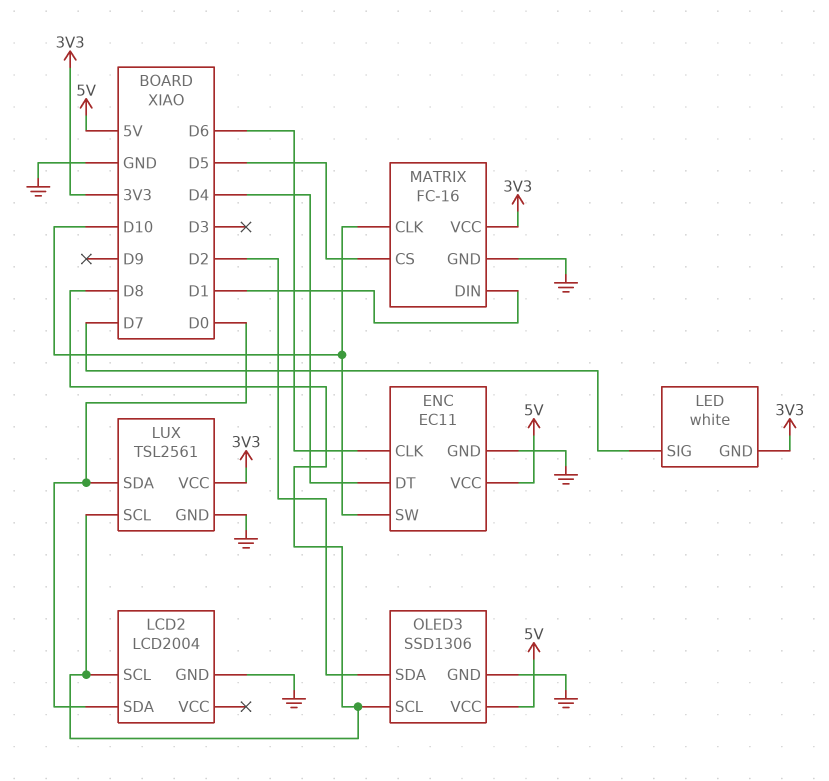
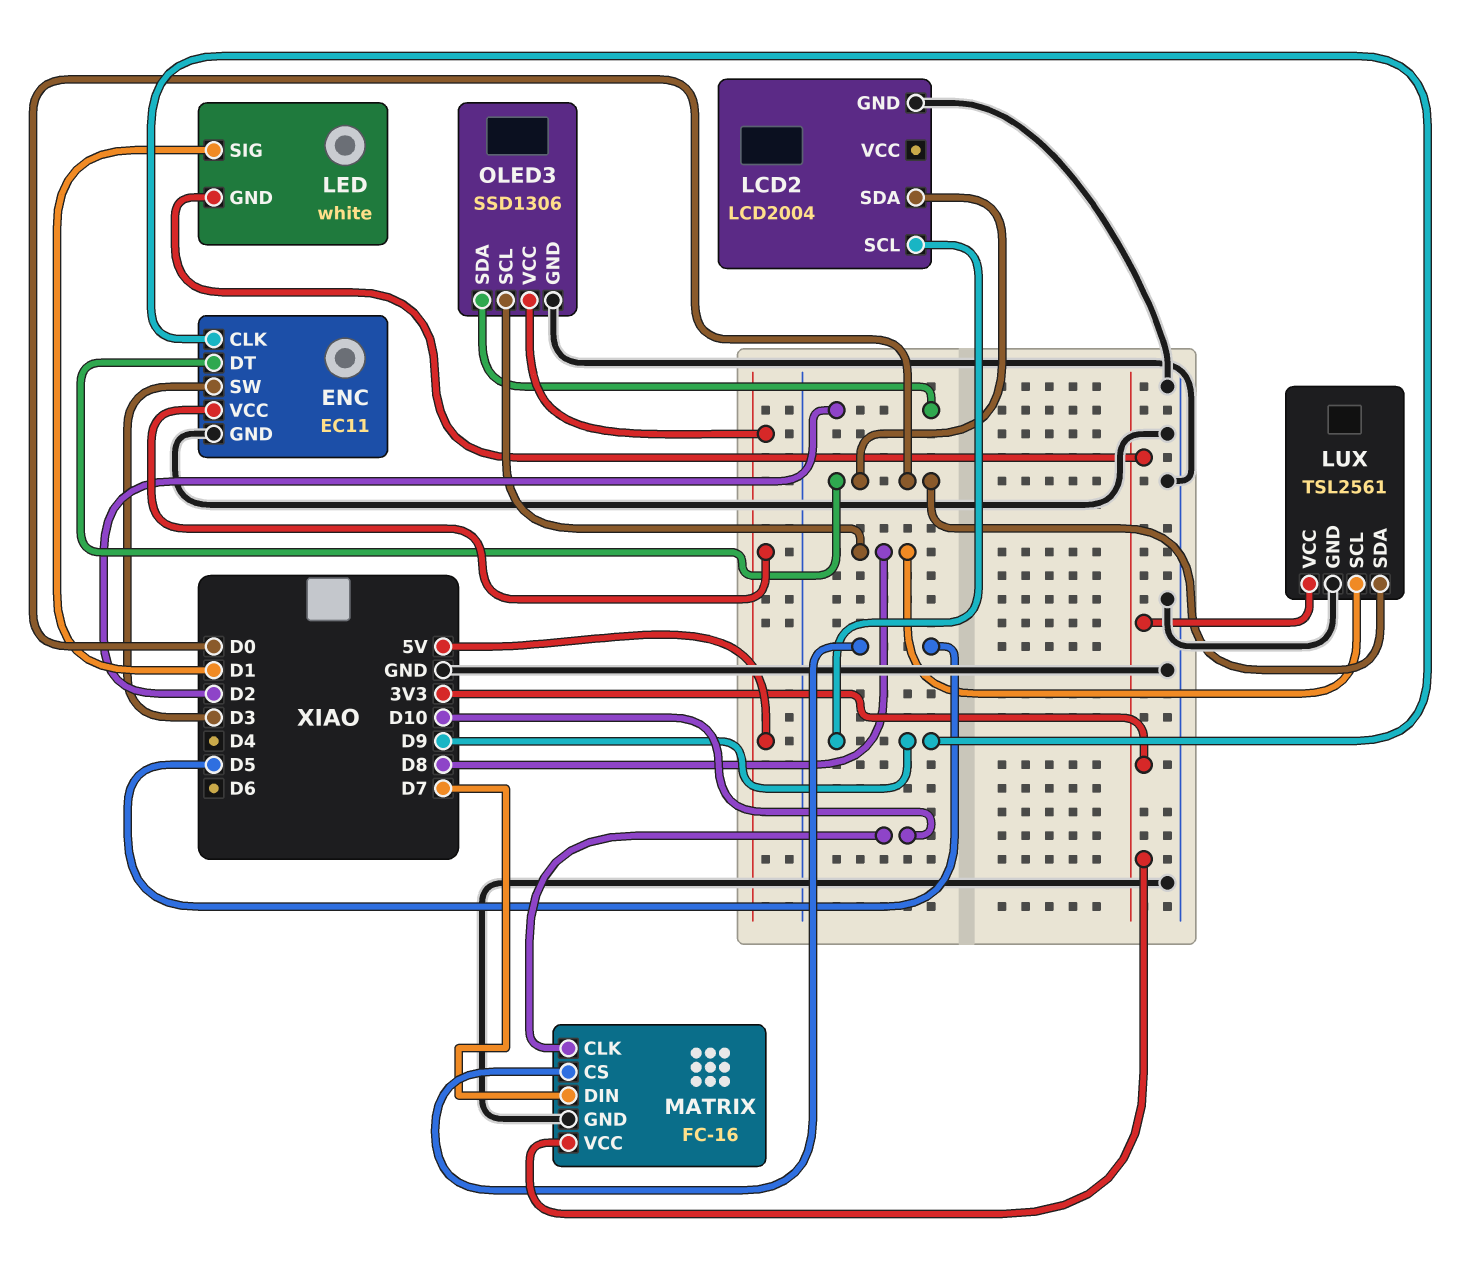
ENC pin CLK: D6 -> D9
ENC pin DT: D4 -> D0
ENC pin SW: D10 -> D3
LCD2 pin SCL: D8 -> D9
LED pin SIG: D7 -> D1
MATRIX pin DIN: D1 -> D7

